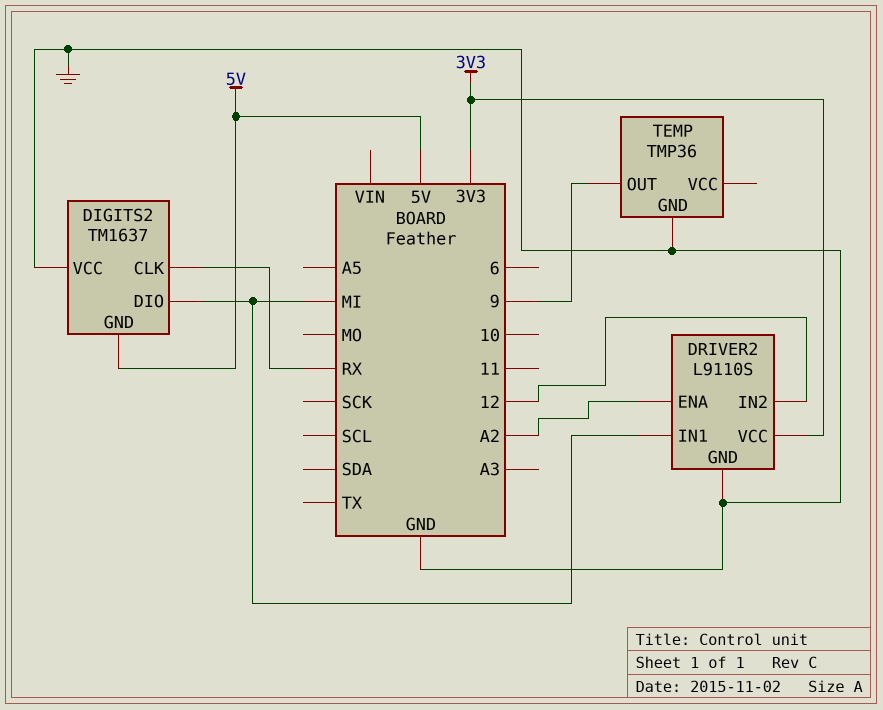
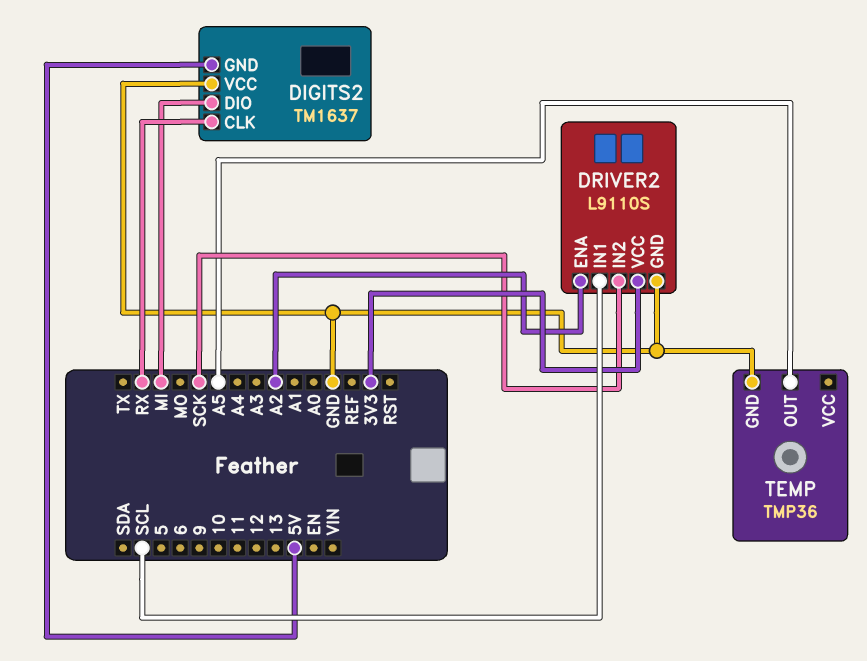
DRIVER2 pin IN1: MI -> SCL
DRIVER2 pin IN2: 12 -> SCK
TEMP pin OUT: 9 -> A5

